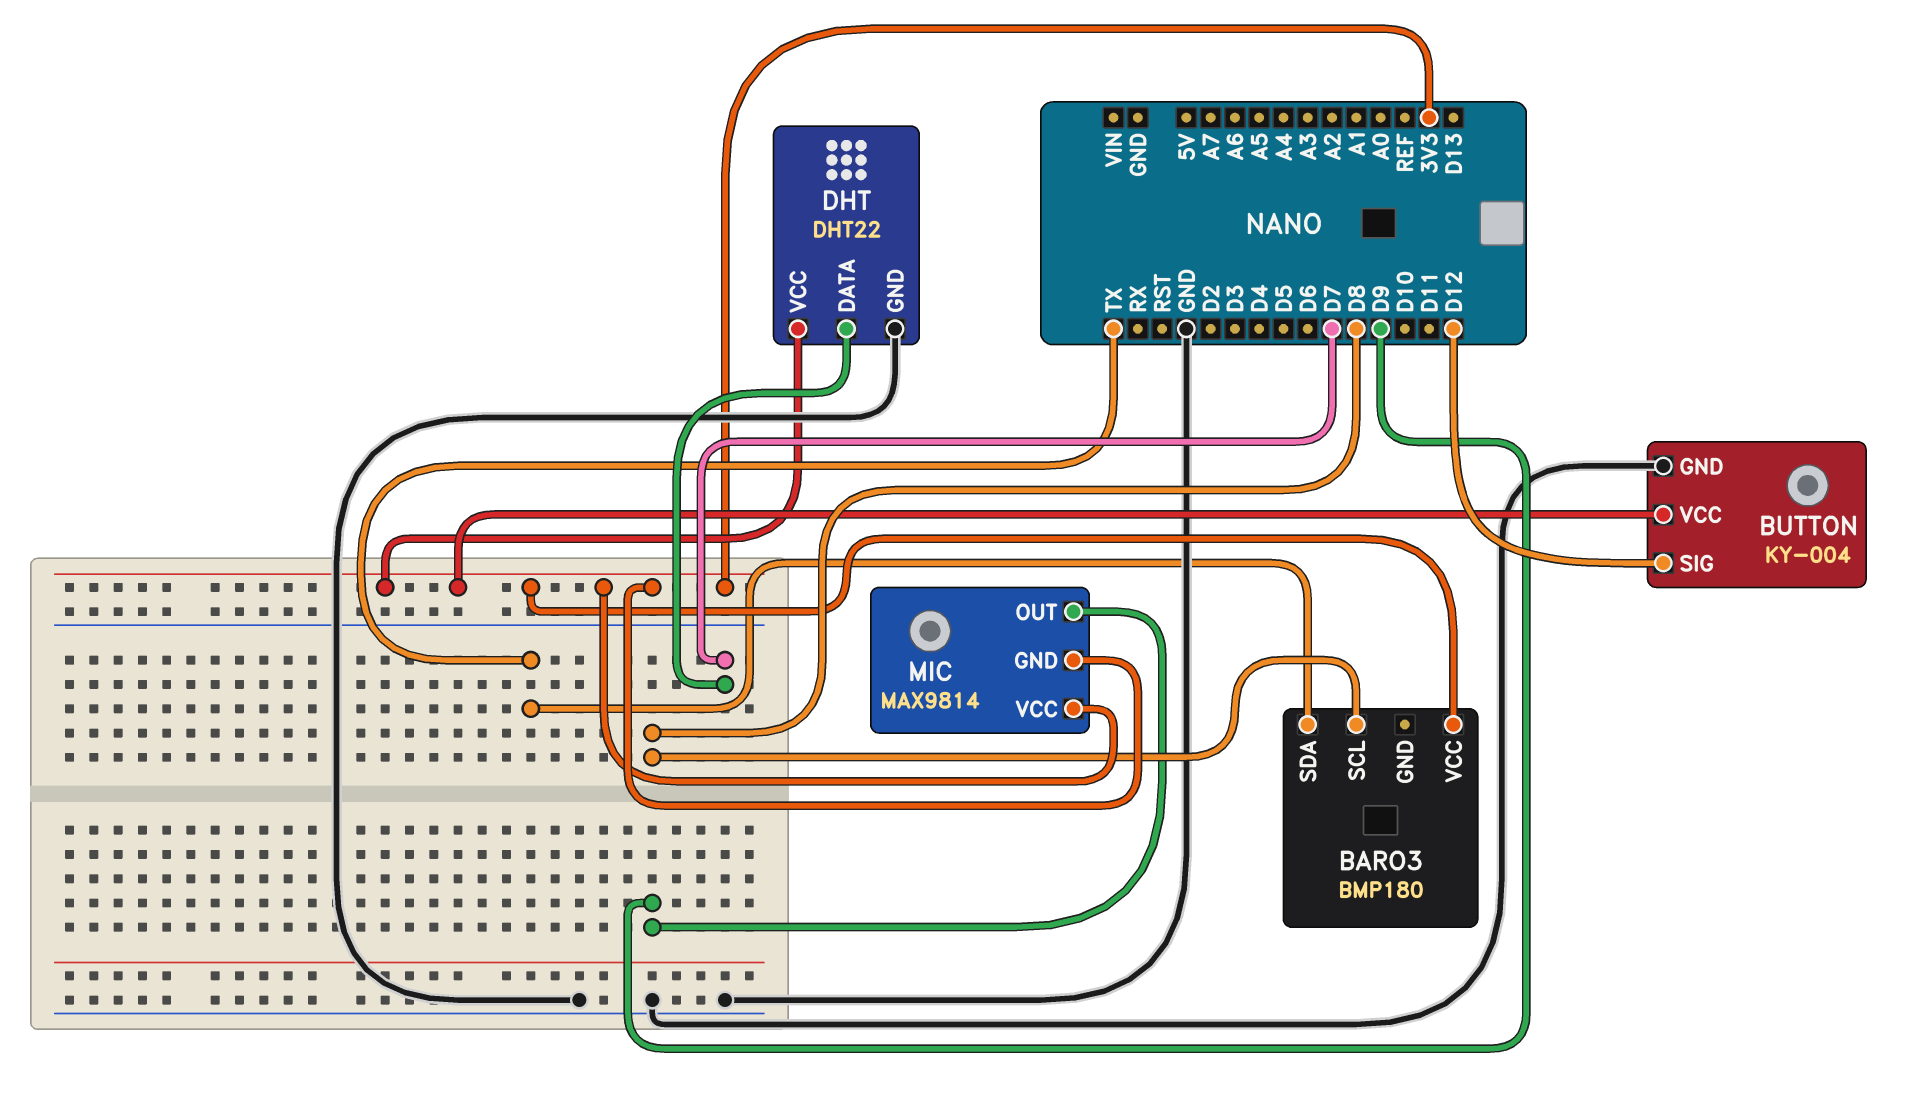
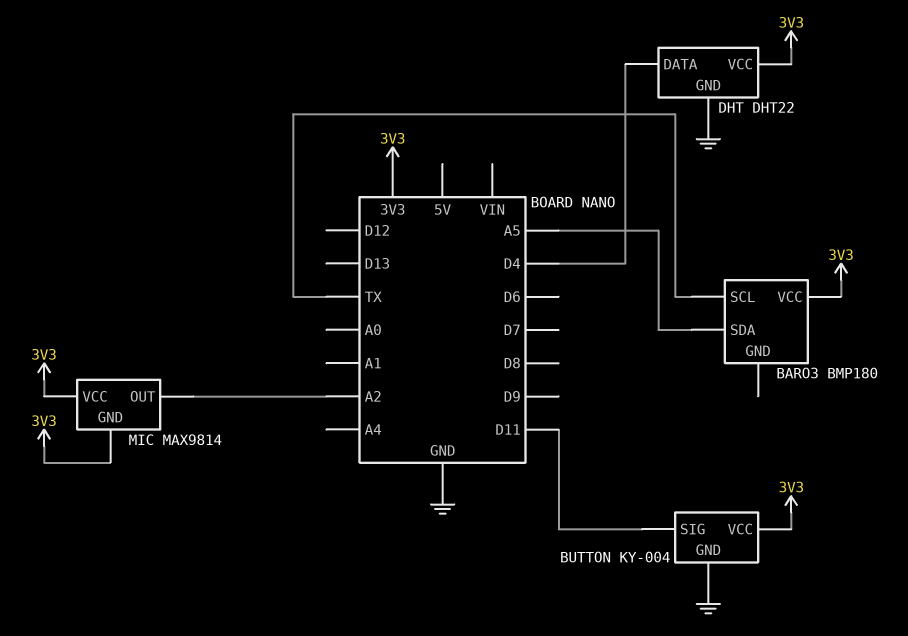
BARO3 pin SCL: D8 -> TX
BARO3 pin SDA: TX -> A5
BUTTON pin SIG: D12 -> D11
DHT pin DATA: D7 -> D4
MIC pin OUT: D9 -> A2

